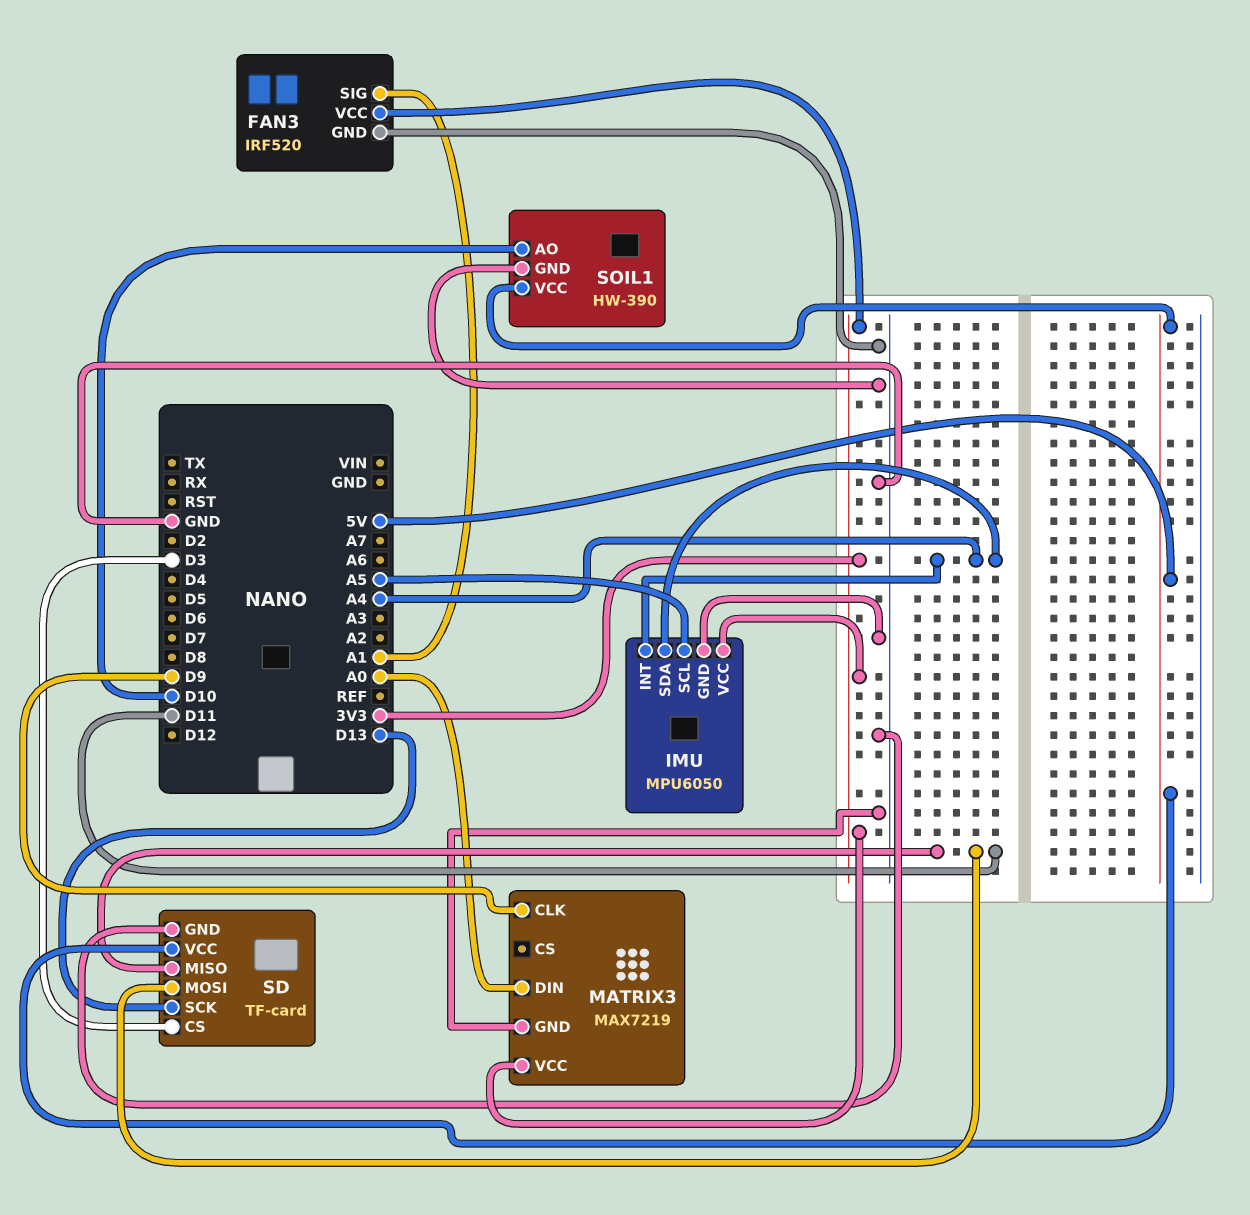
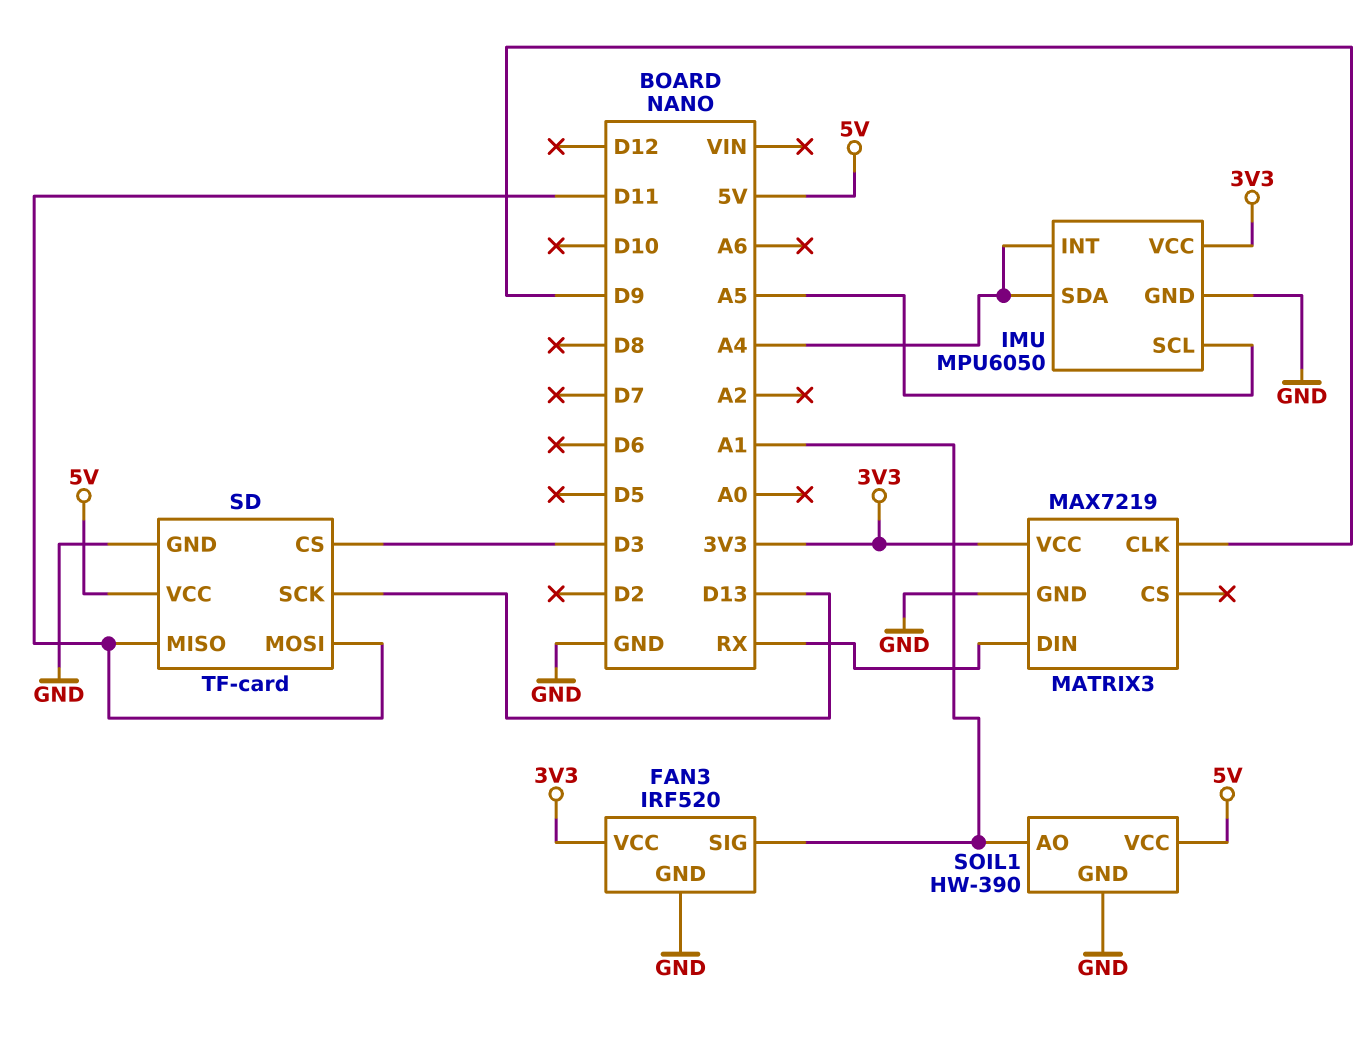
MATRIX3 pin DIN: A0 -> RX
SOIL1 pin AO: D10 -> A1

